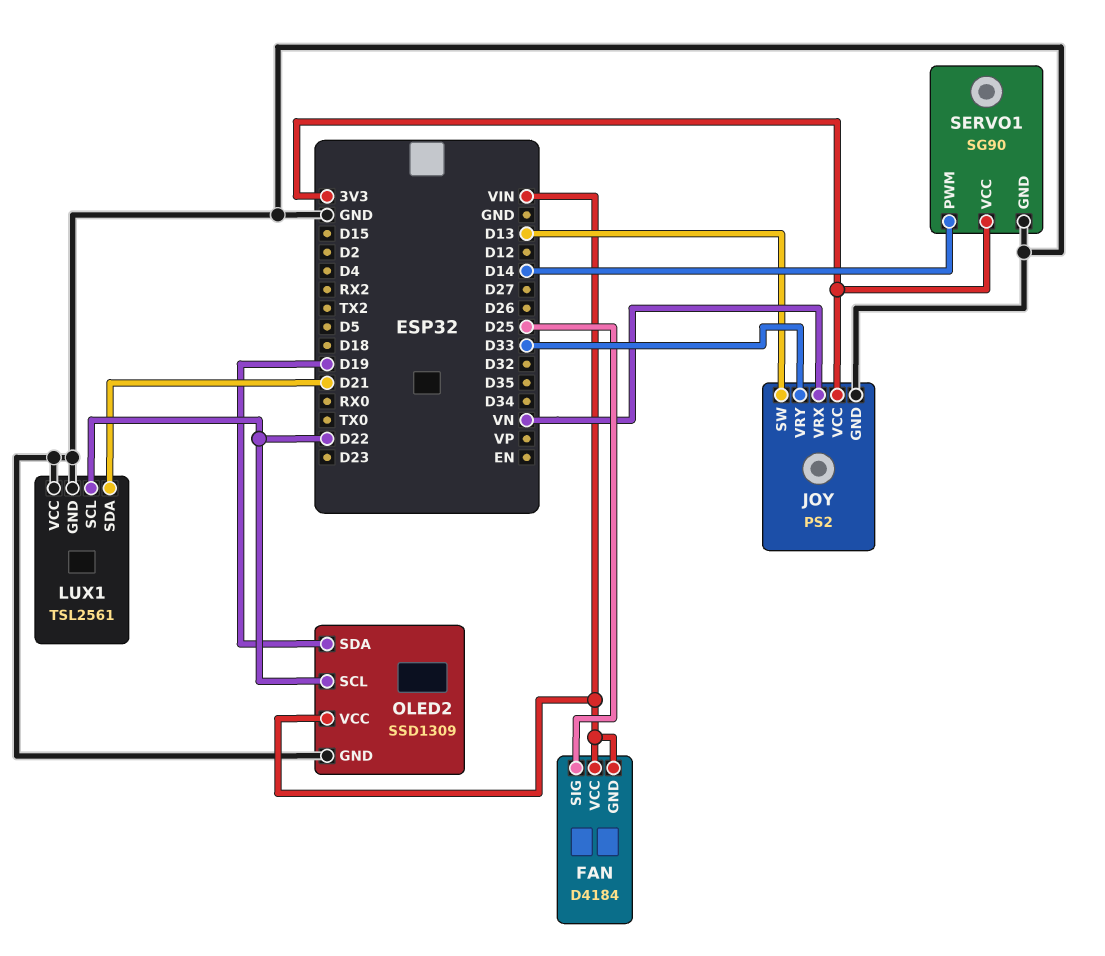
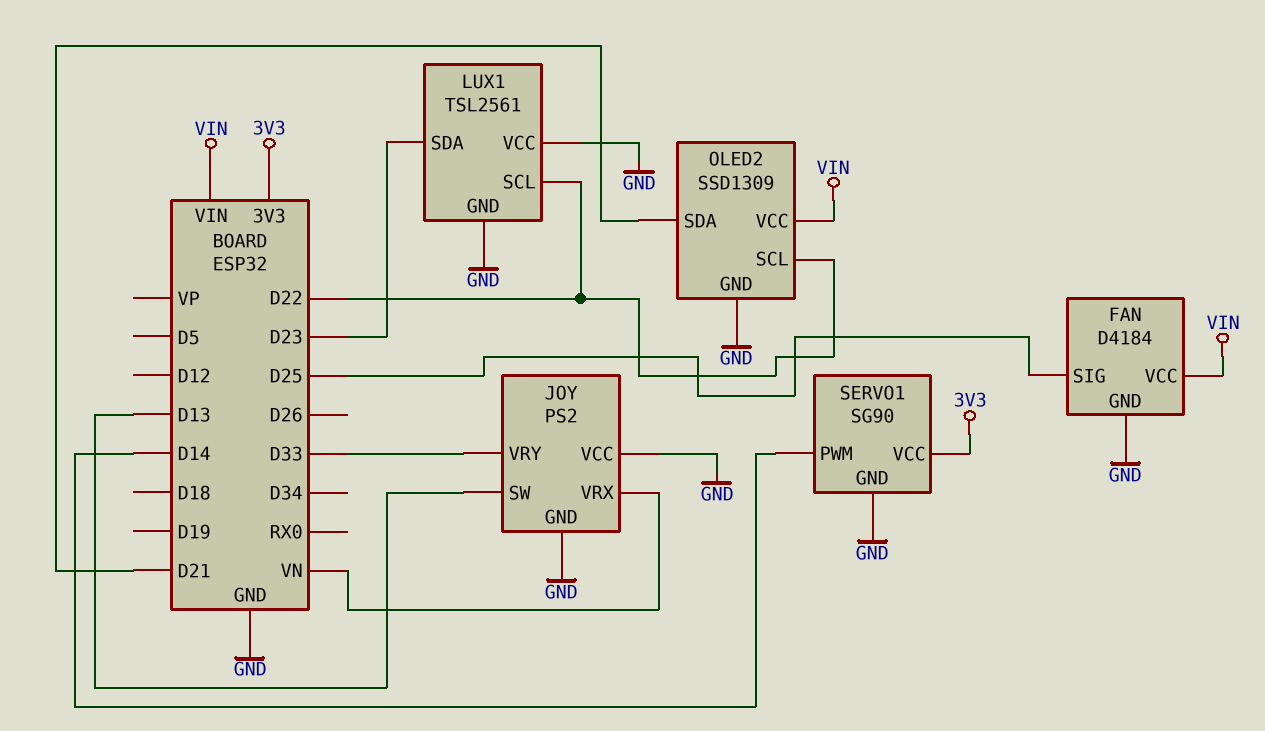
FAN pin GND: VIN -> GND
JOY pin VCC: 3V3 -> GND
LUX1 pin SDA: D21 -> D23
OLED2 pin SDA: D19 -> D21

